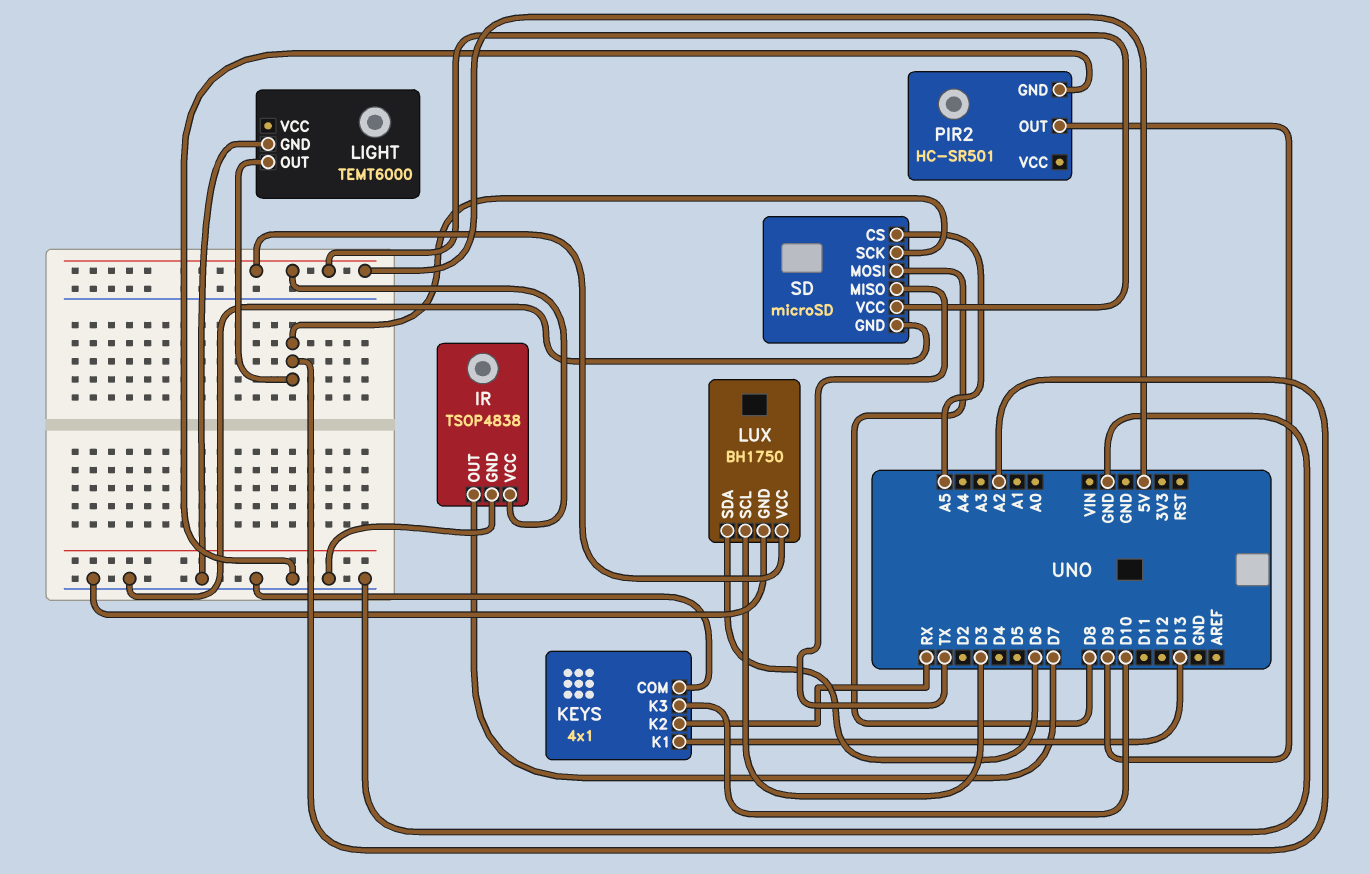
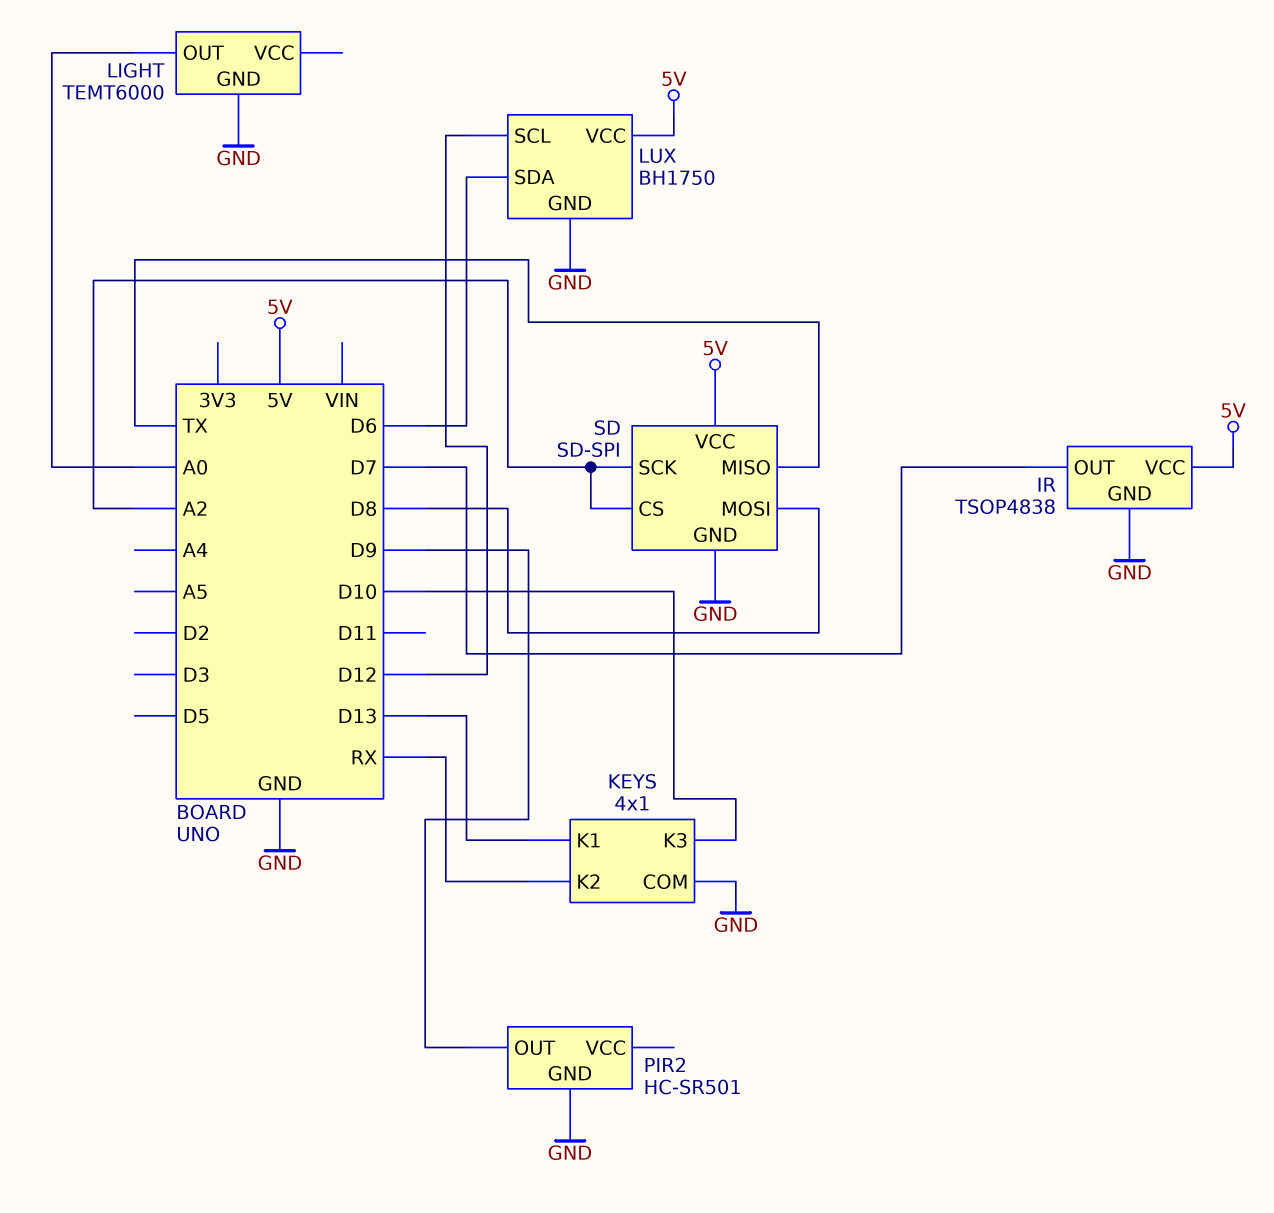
LIGHT pin OUT: A2 -> A0
LUX pin SCL: D3 -> D12
SD: microSD -> SD-SPI
SD pin CS: A5 -> A2

